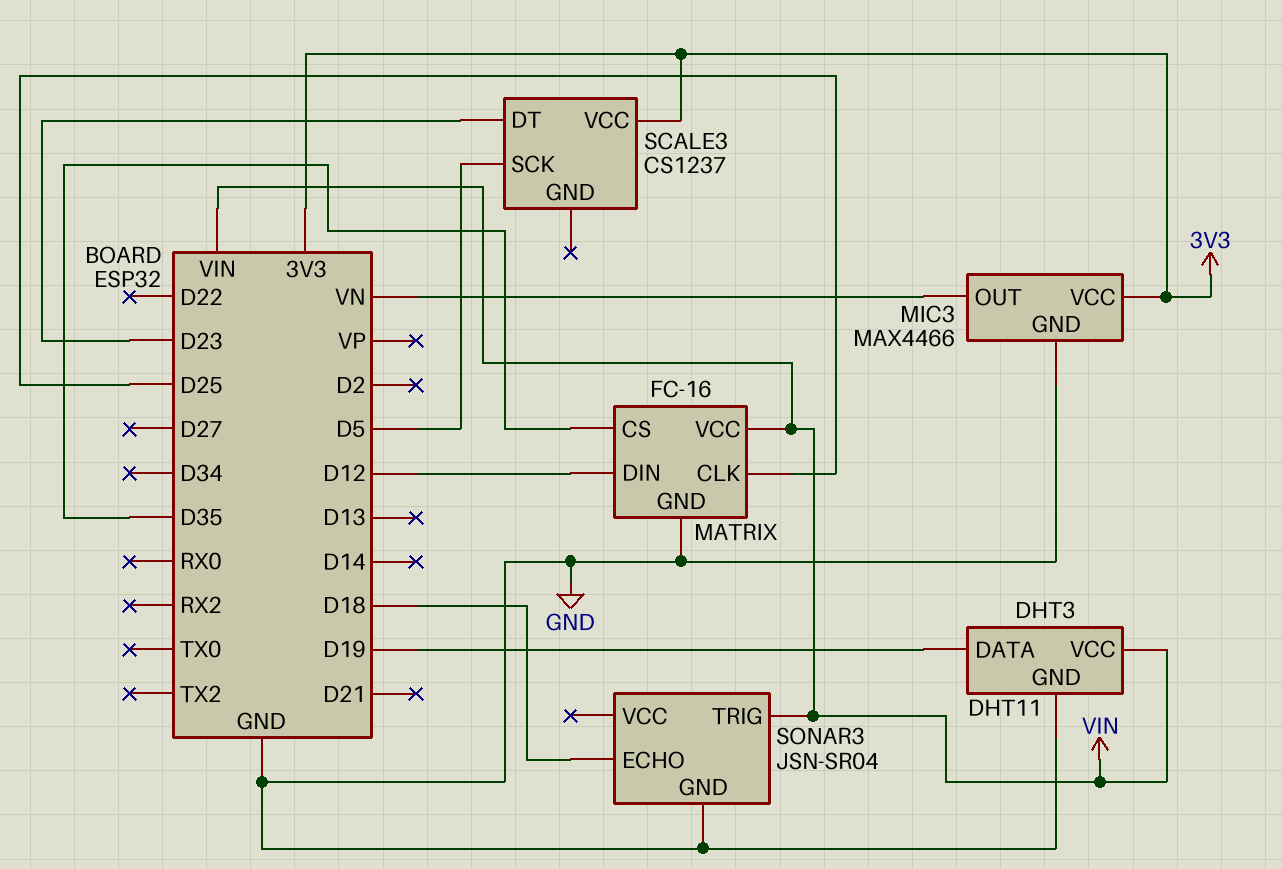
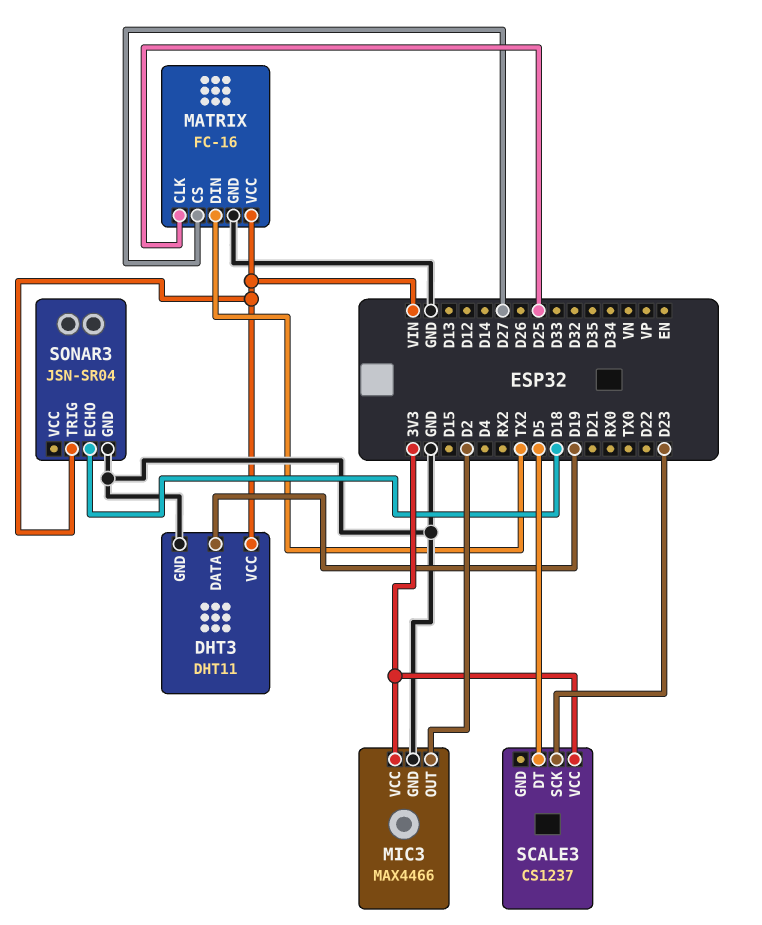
MATRIX pin CS: D35 -> D27
MATRIX pin DIN: D12 -> TX2
MIC3 pin OUT: VN -> D2
SCALE3 pin DT: D23 -> D5
SCALE3 pin SCK: D5 -> D23

